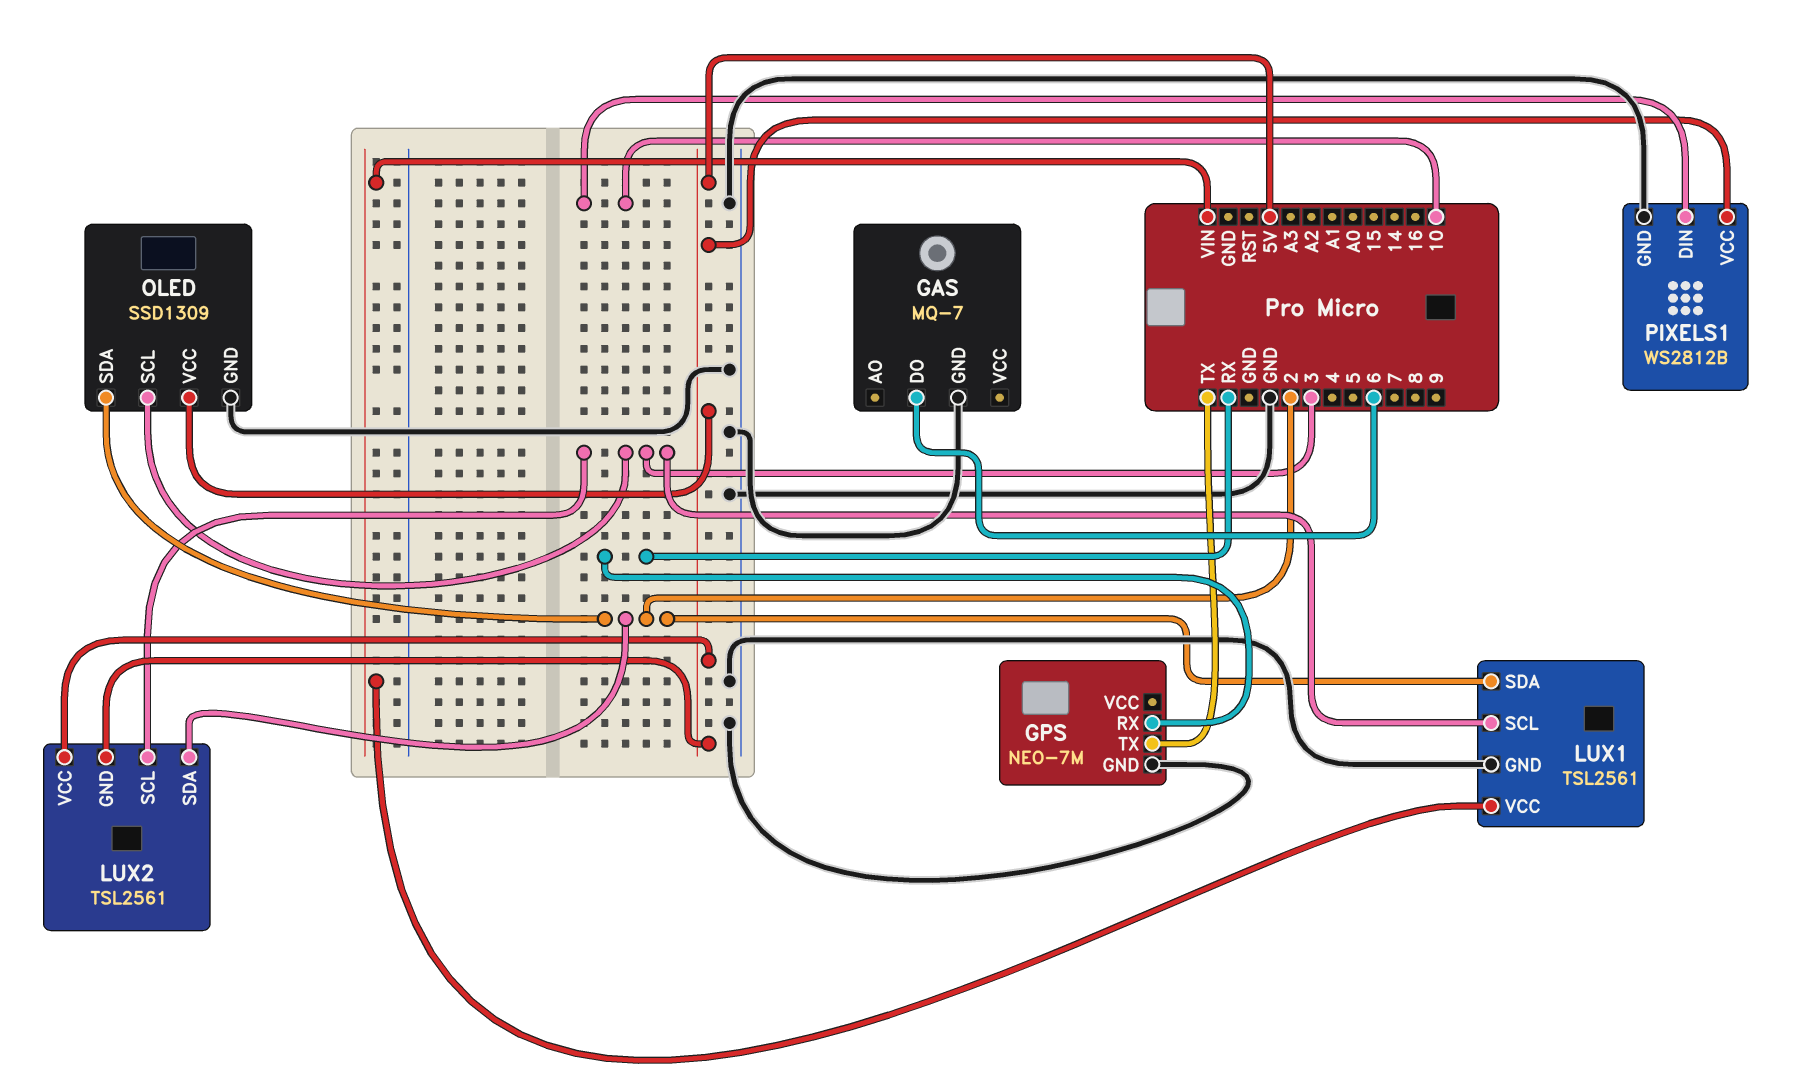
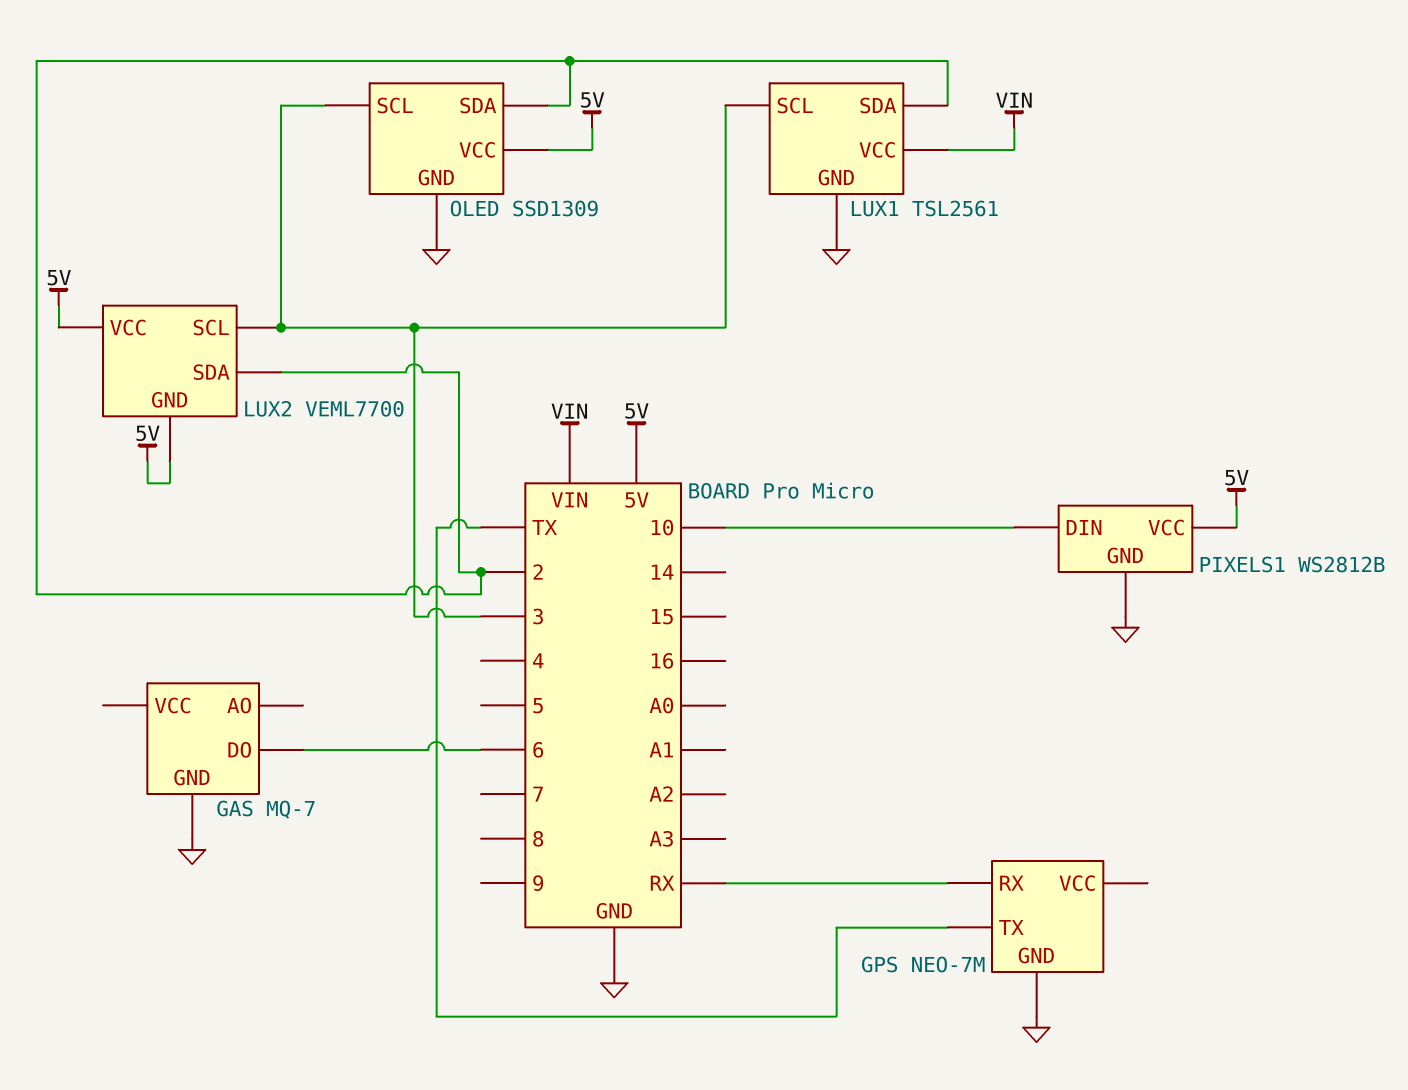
LUX2: TSL2561 -> VEML7700

